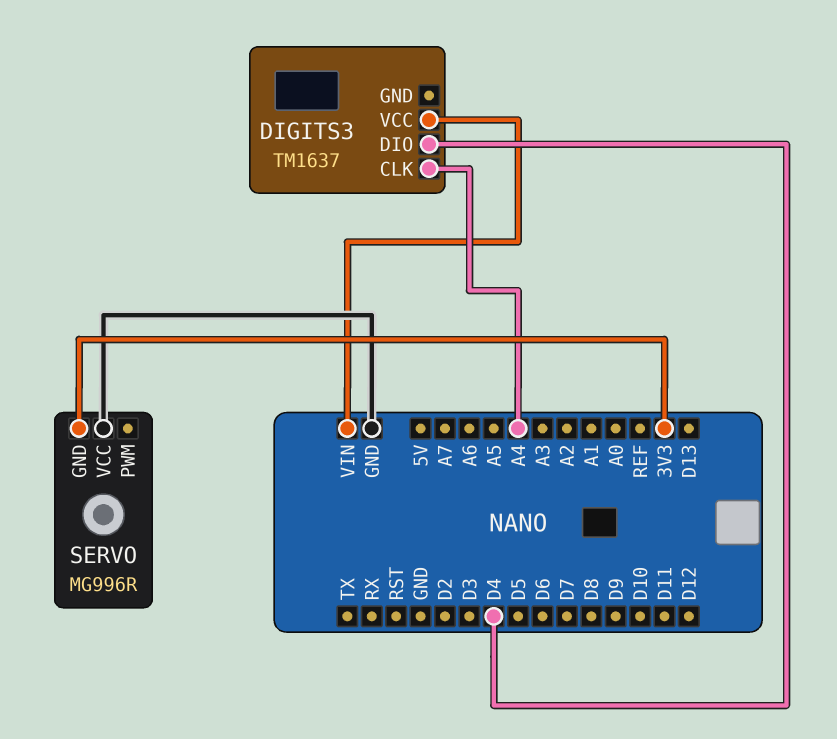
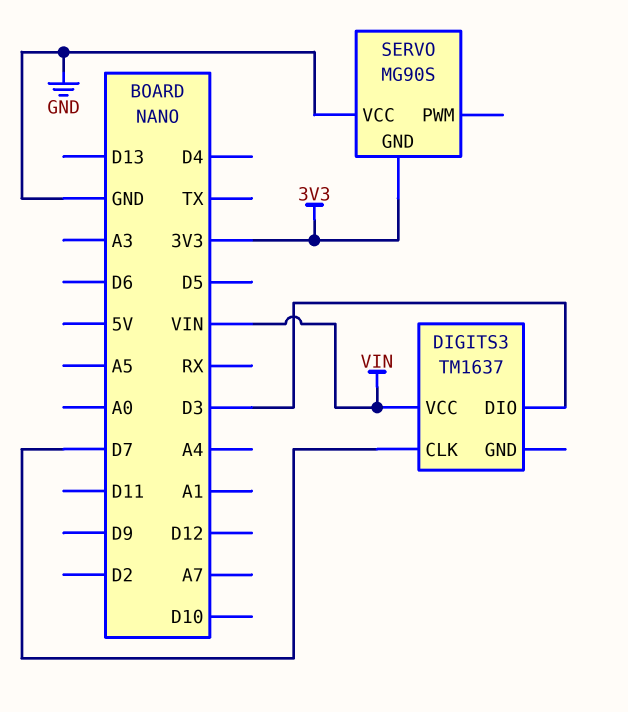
DIGITS3 pin CLK: A4 -> D7
DIGITS3 pin DIO: D4 -> D3
SERVO: MG996R -> MG90S

